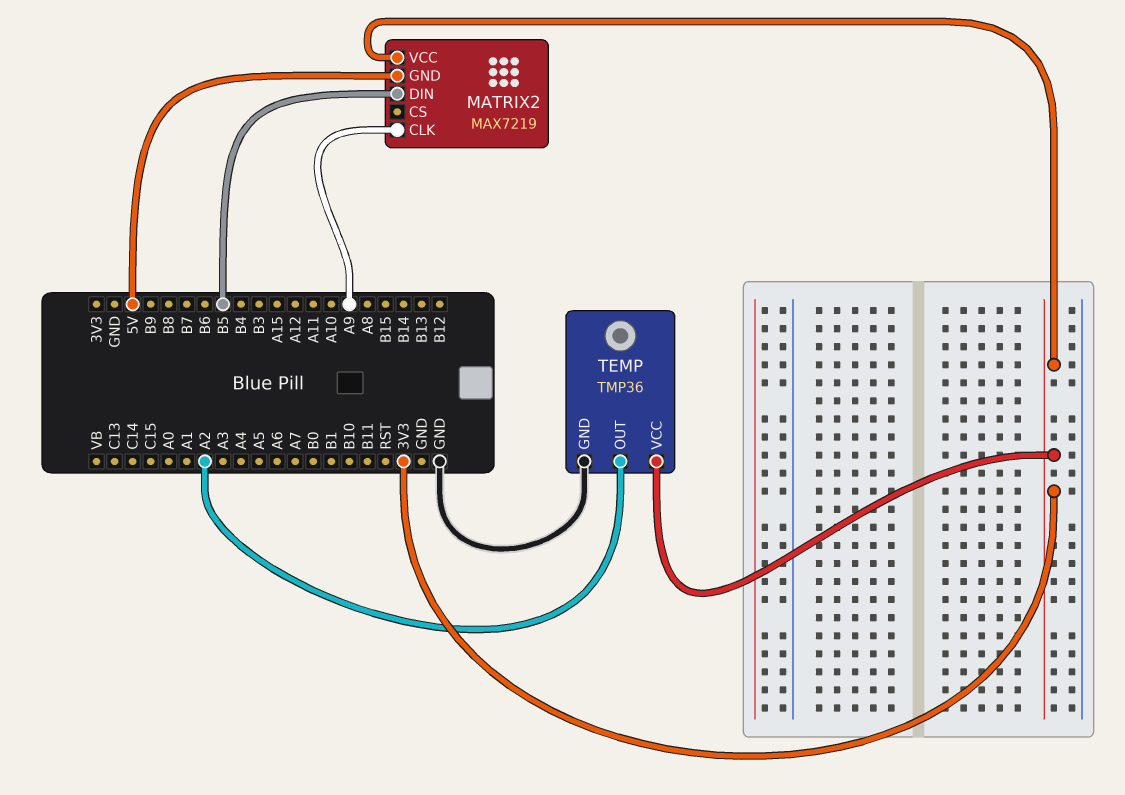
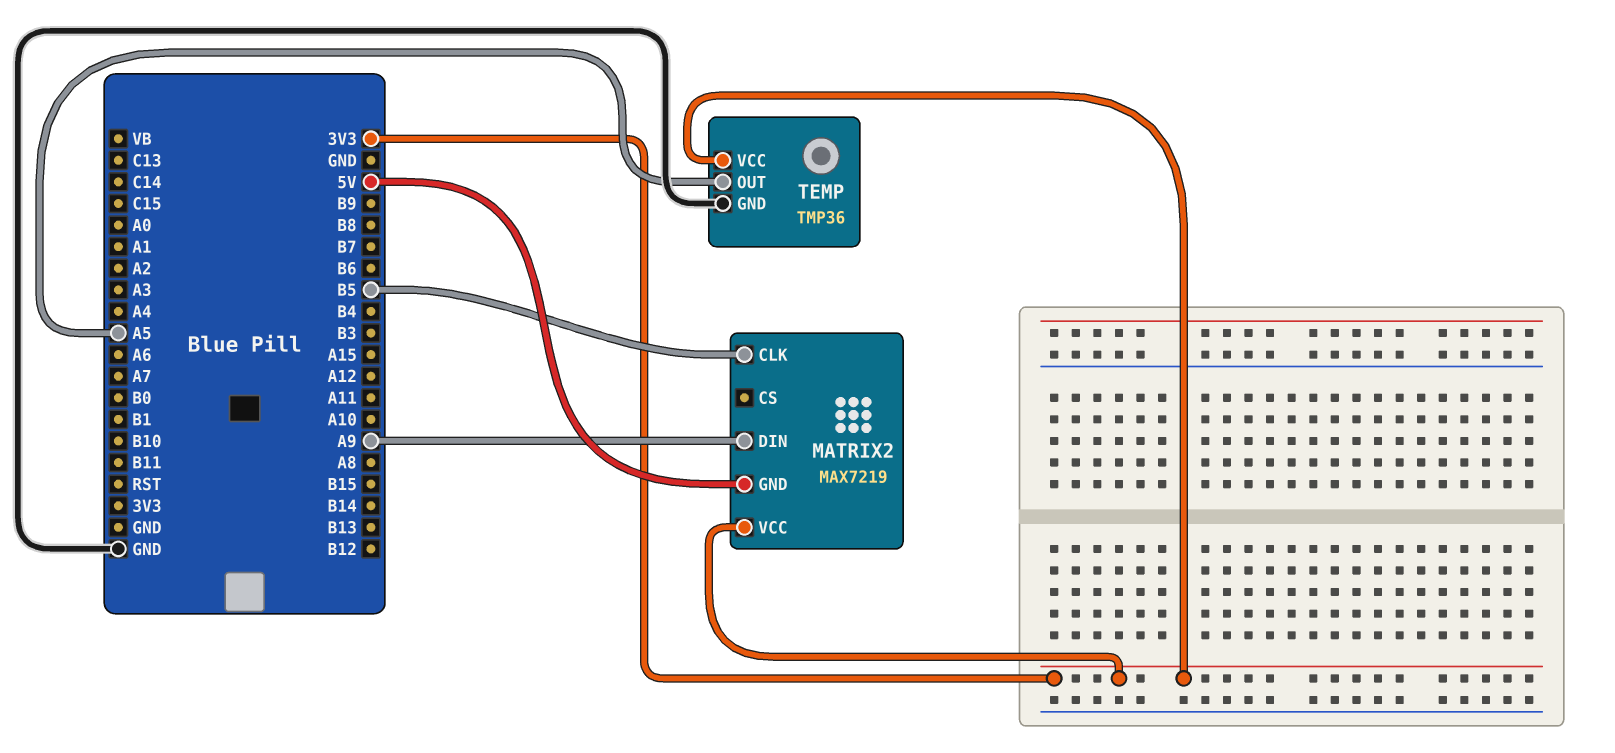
MATRIX2 pin CLK: A9 -> B5
MATRIX2 pin DIN: B5 -> A9
TEMP pin OUT: A2 -> A5

